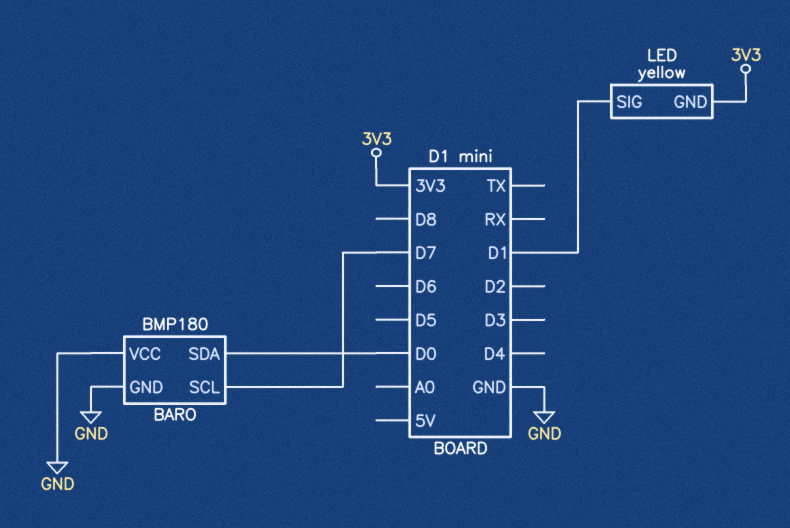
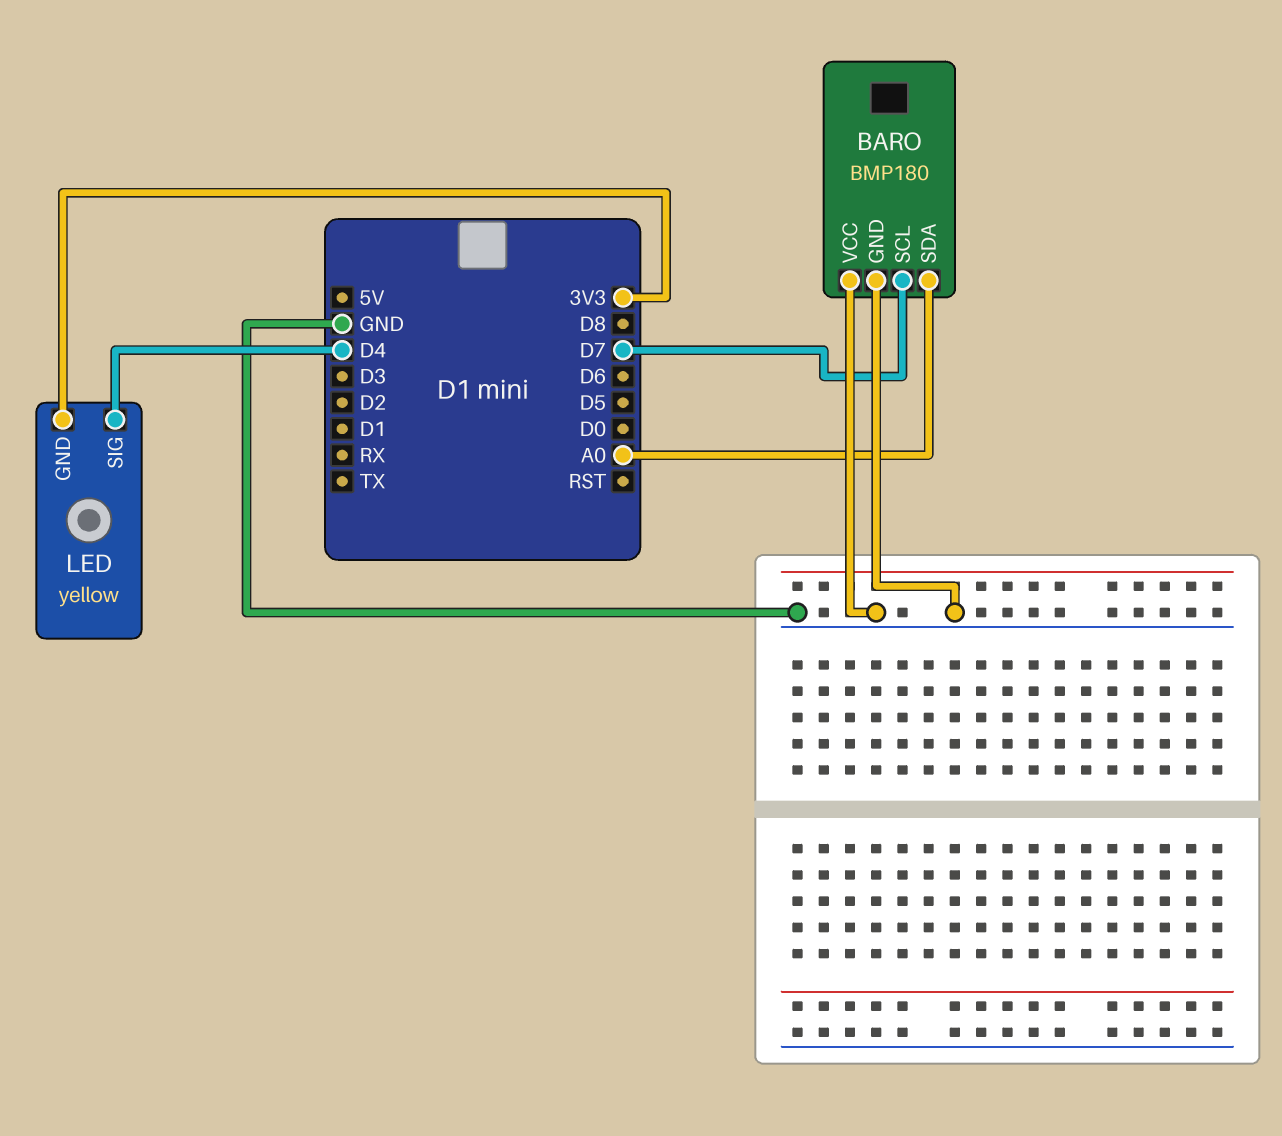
BARO pin SDA: D0 -> A0
LED pin SIG: D1 -> D4

